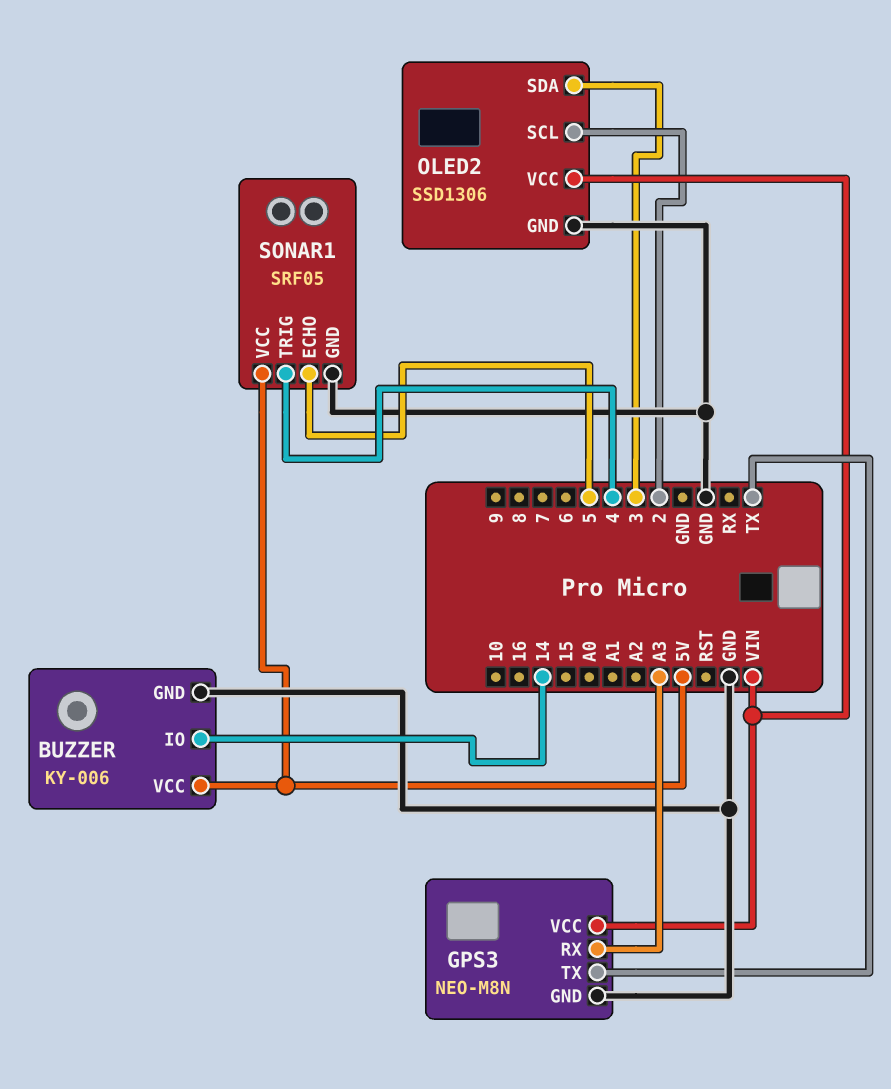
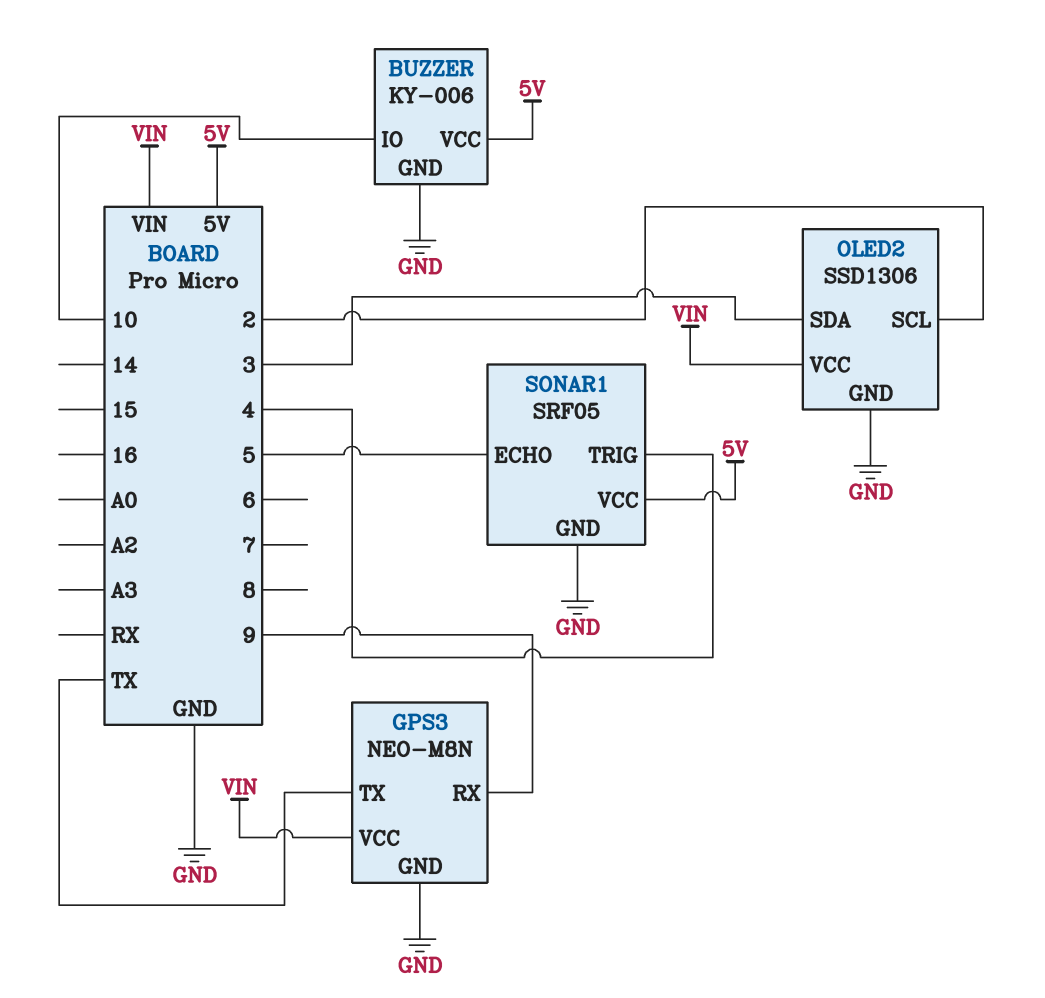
BUZZER pin IO: 14 -> 10
GPS3 pin RX: A3 -> 9

